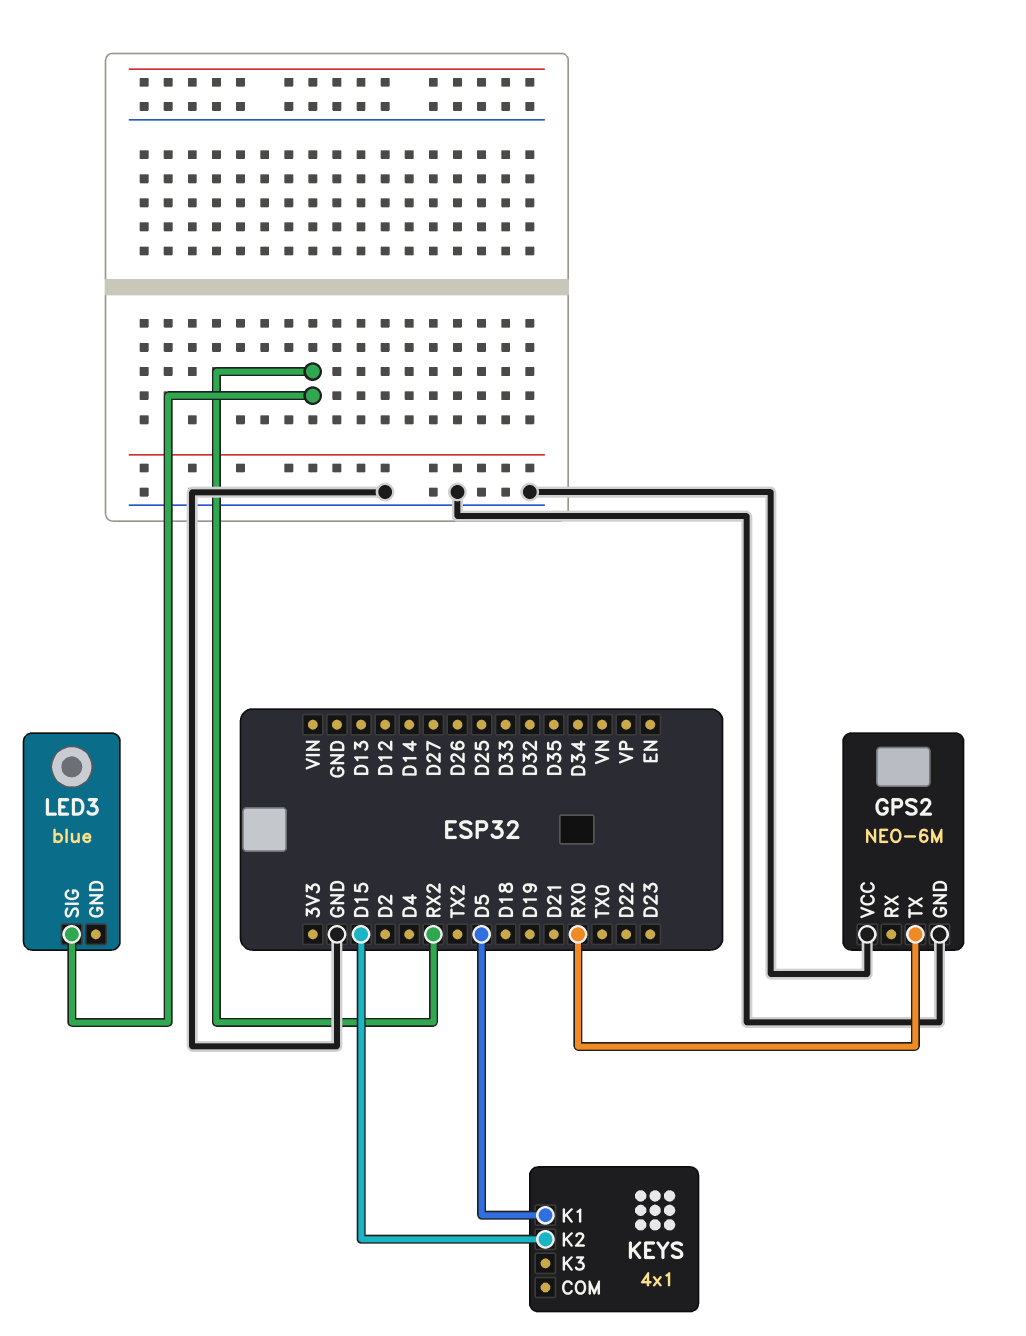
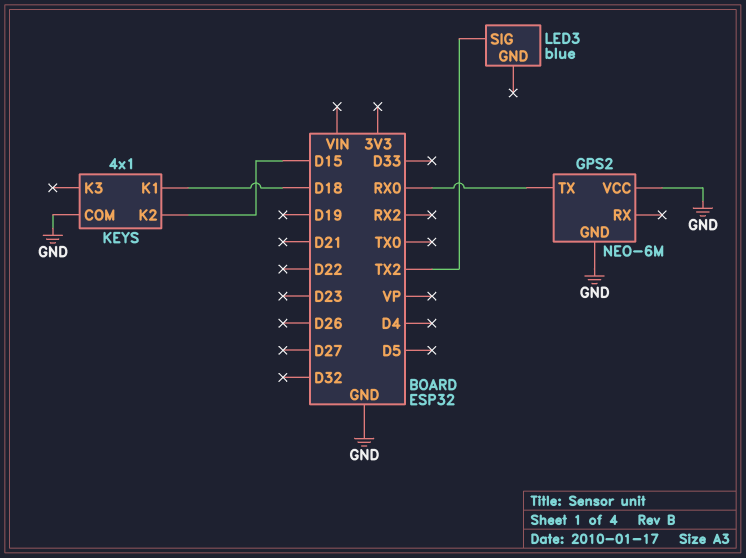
KEYS pin COM: none -> GND
KEYS pin K1: D5 -> D18
LED3 pin SIG: RX2 -> TX2

